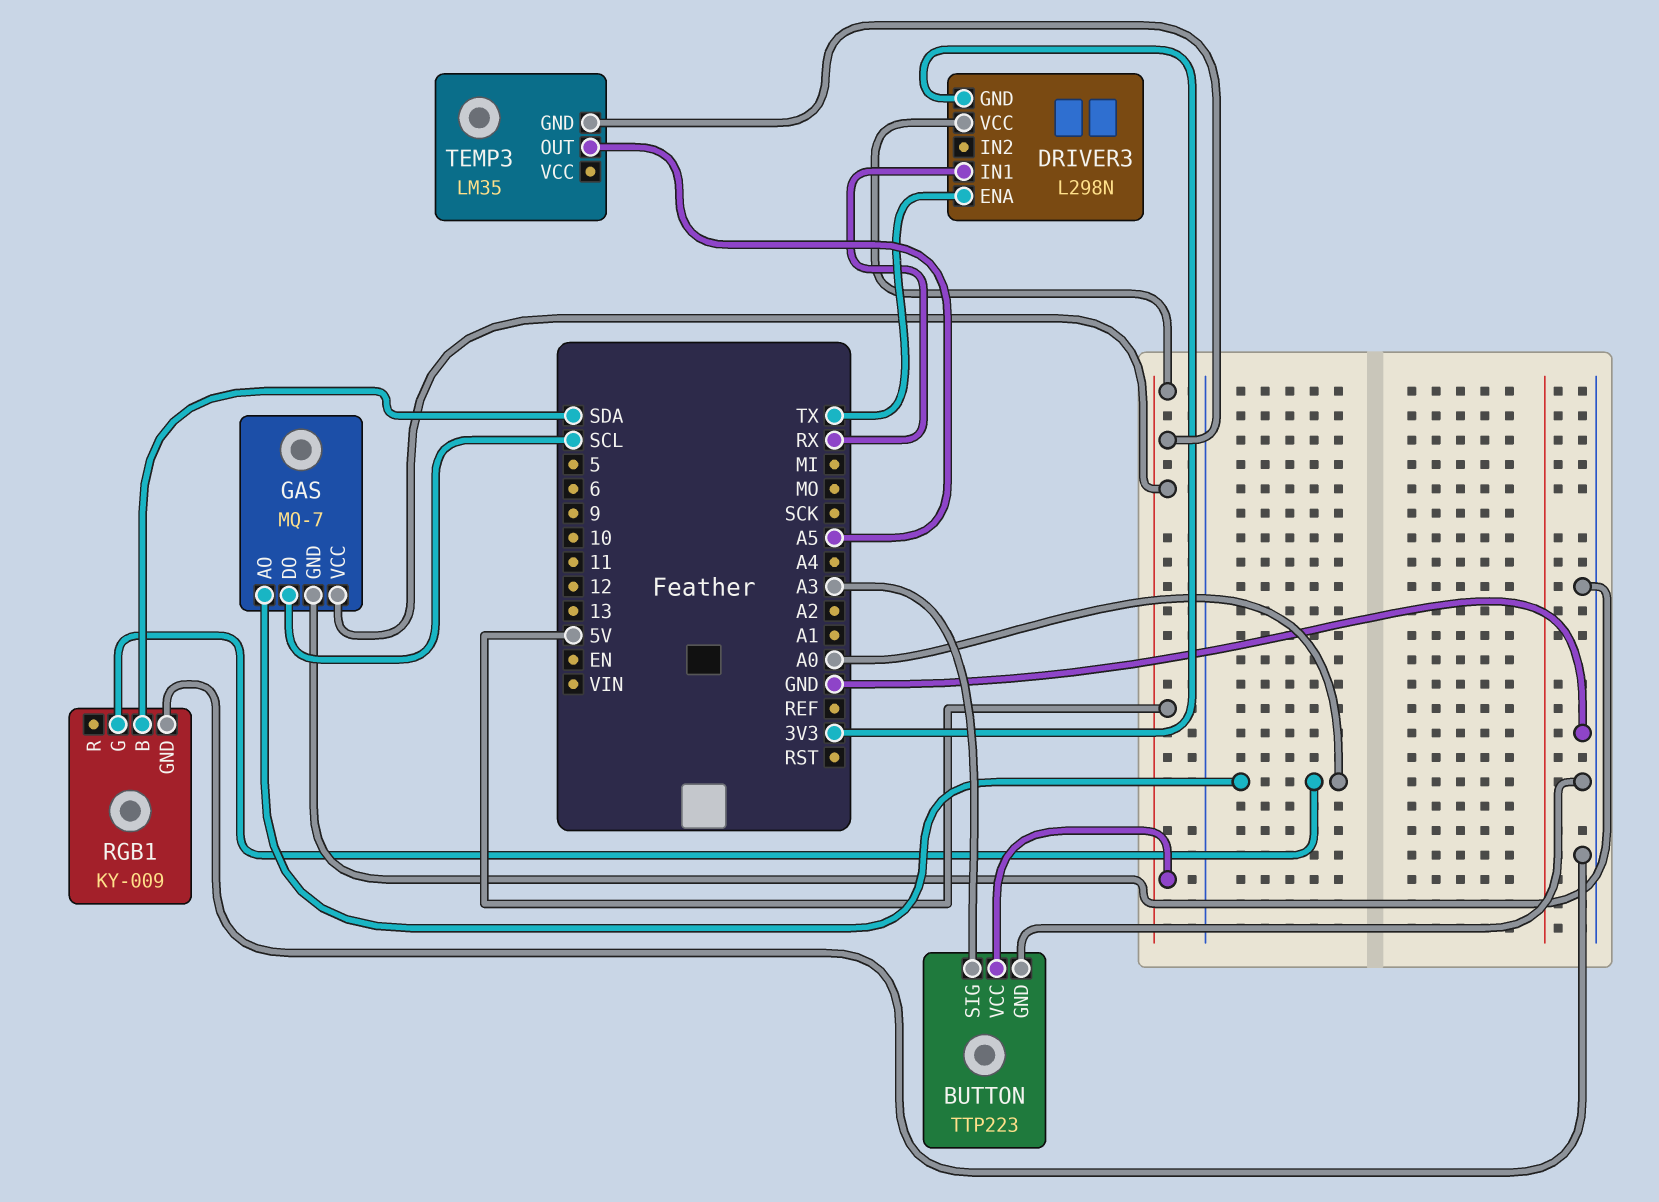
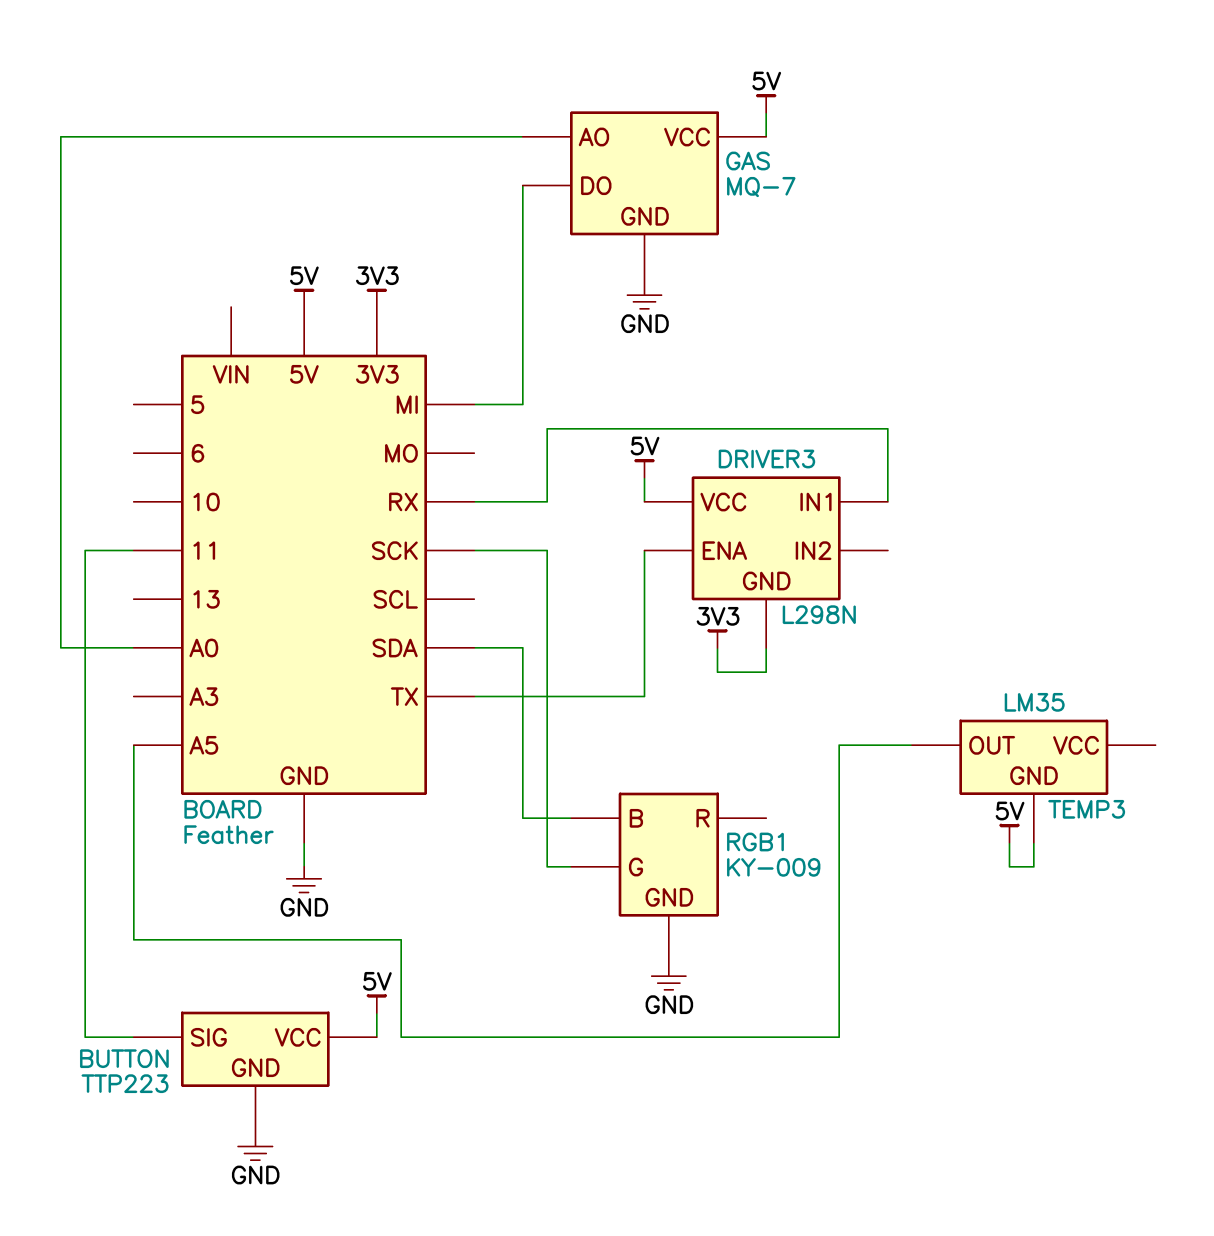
BUTTON pin SIG: A3 -> 11
GAS pin DO: SCL -> MI
RGB1 pin G: A0 -> SCK

